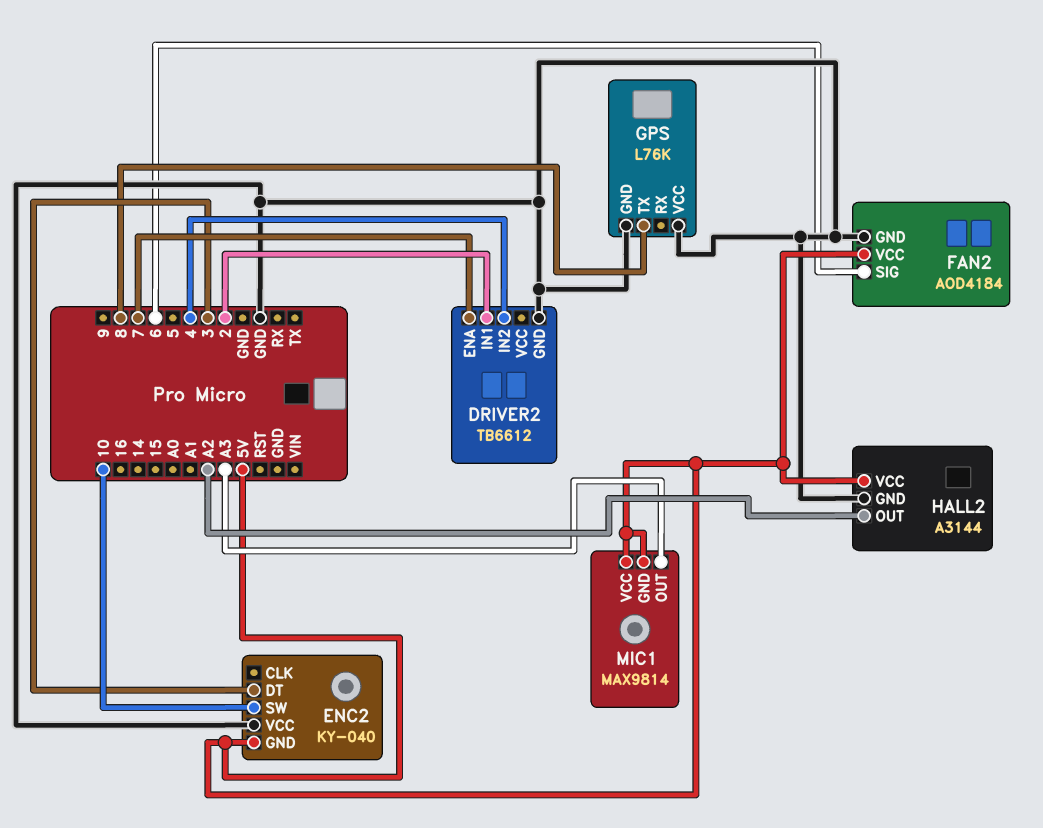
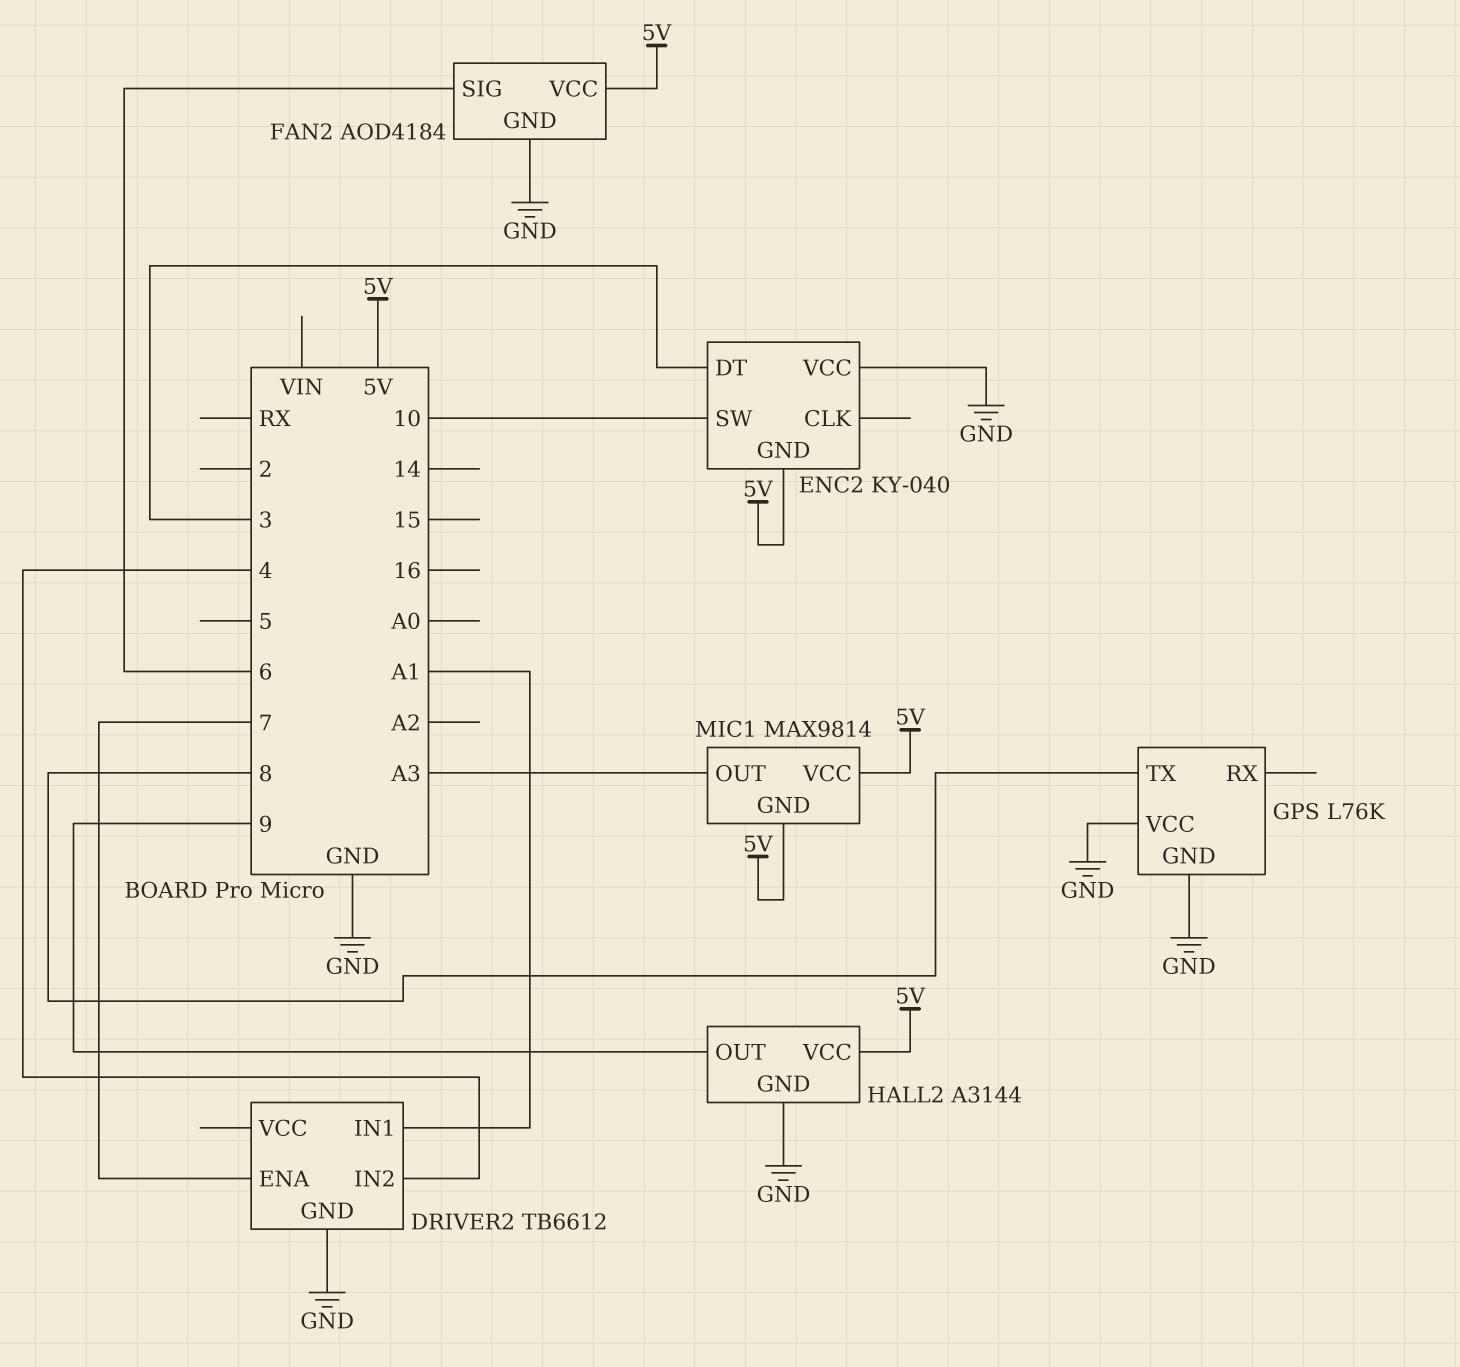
DRIVER2 pin IN1: 2 -> A1
HALL2 pin OUT: A2 -> 9

